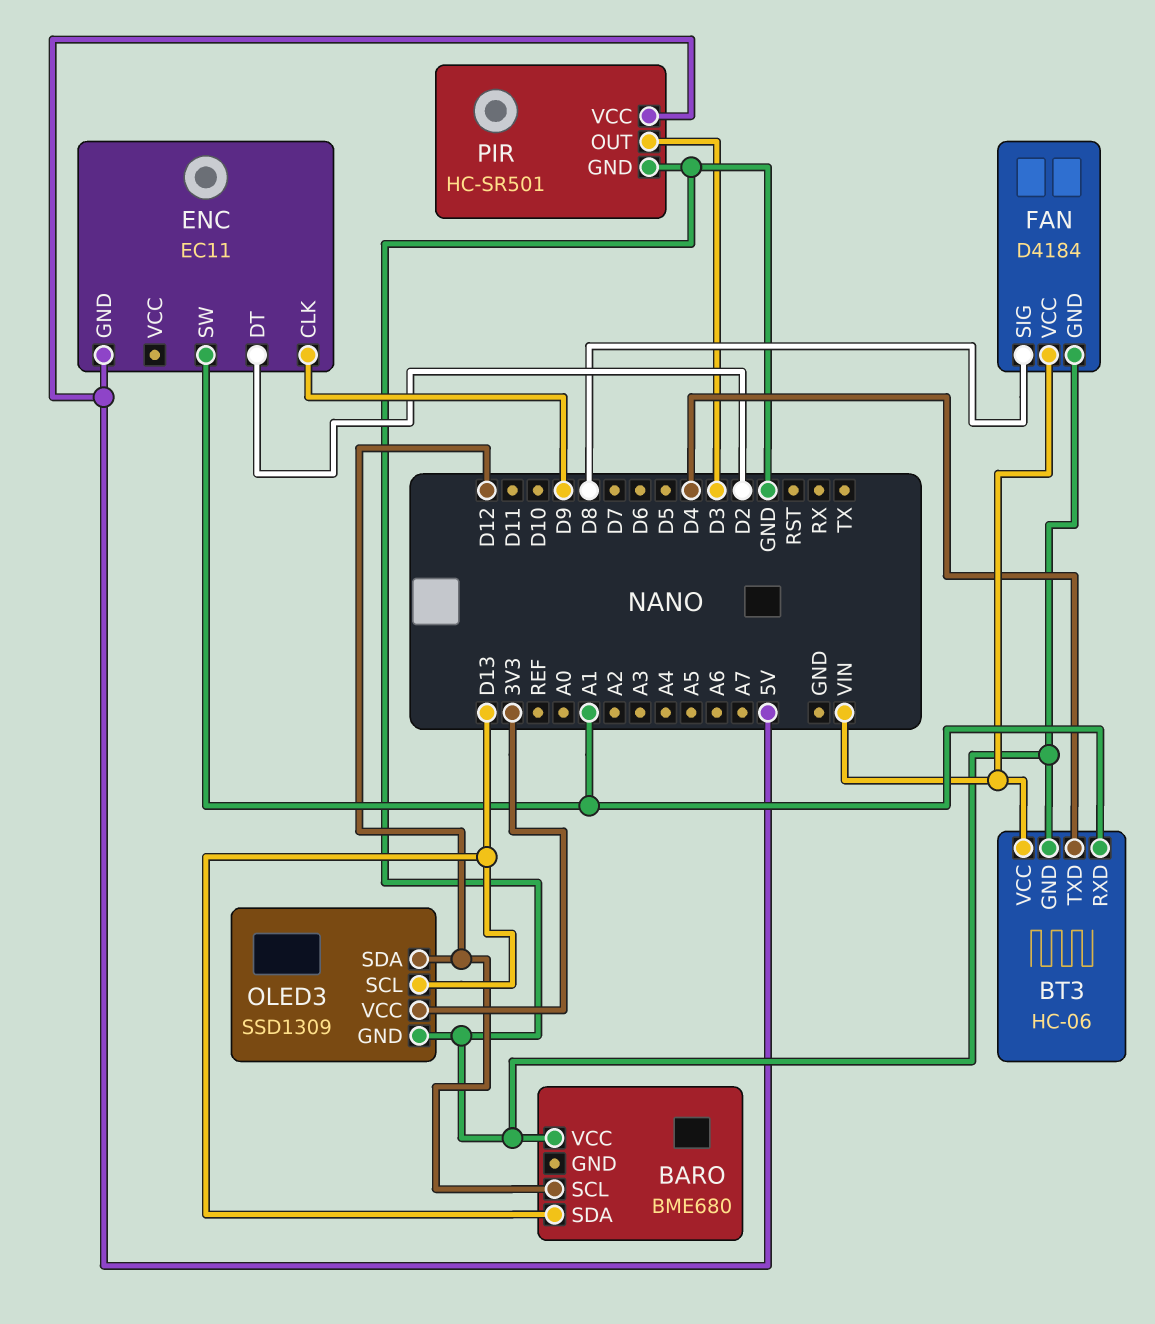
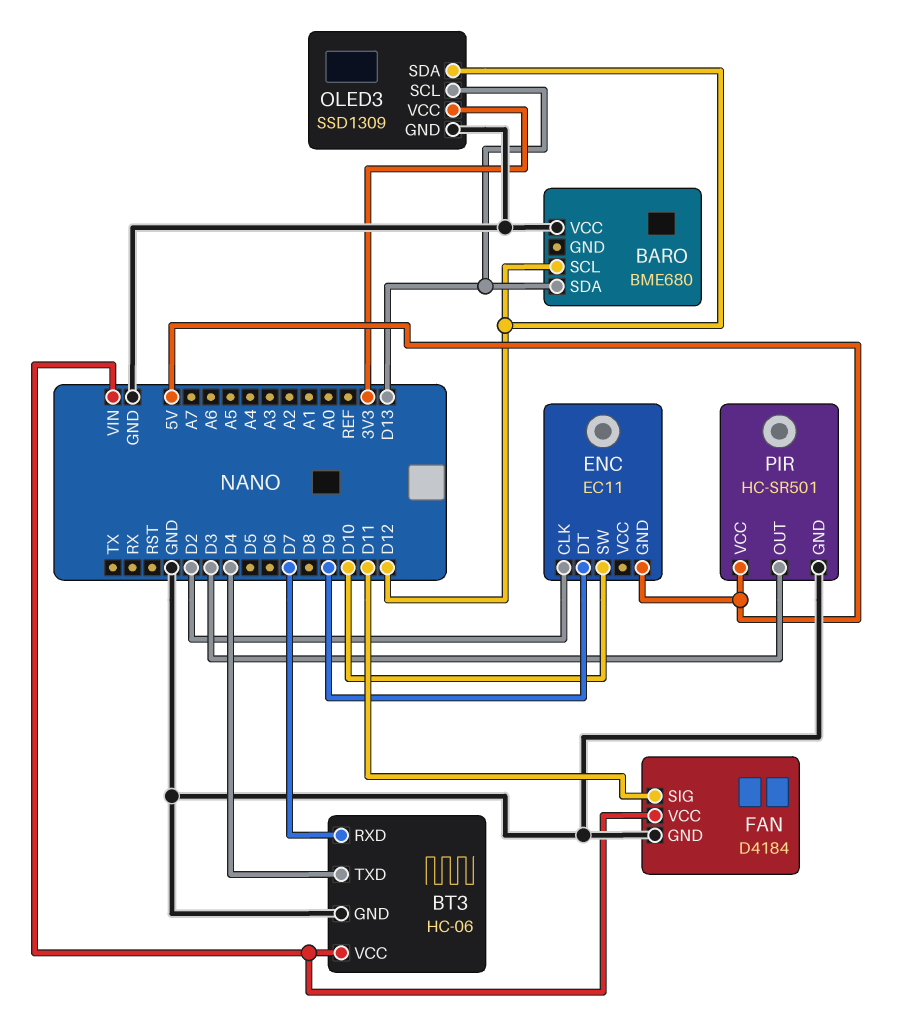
BT3 pin RXD: A1 -> D7
ENC pin CLK: D9 -> D2
ENC pin DT: D2 -> D9
ENC pin SW: A1 -> D10
FAN pin SIG: D8 -> D11

